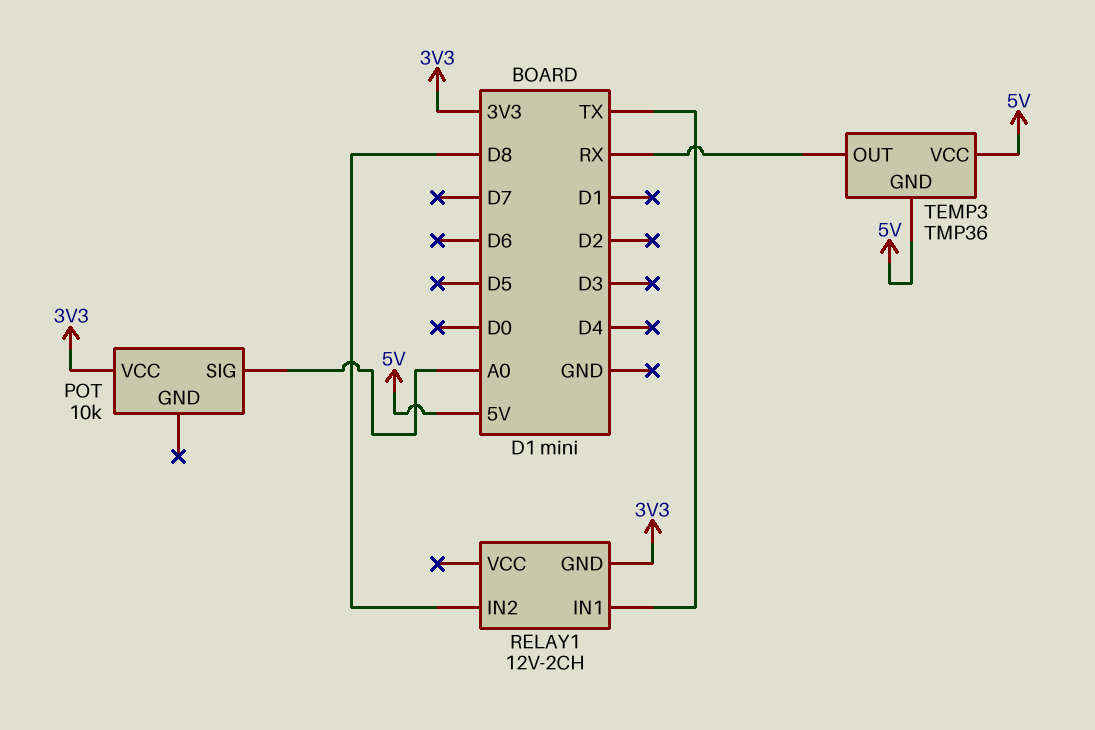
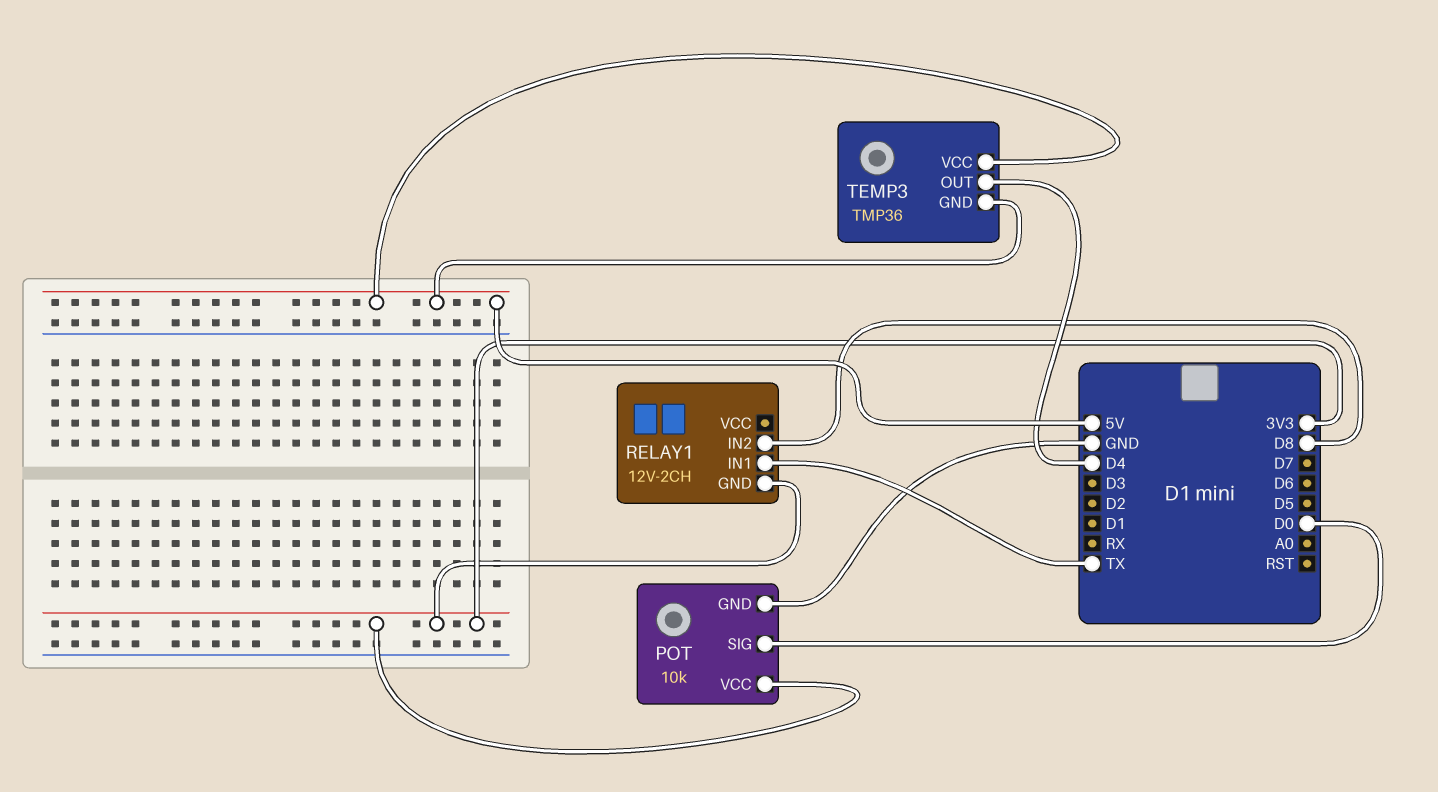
POT pin GND: none -> GND
POT pin SIG: A0 -> D0
TEMP3 pin OUT: RX -> D4

